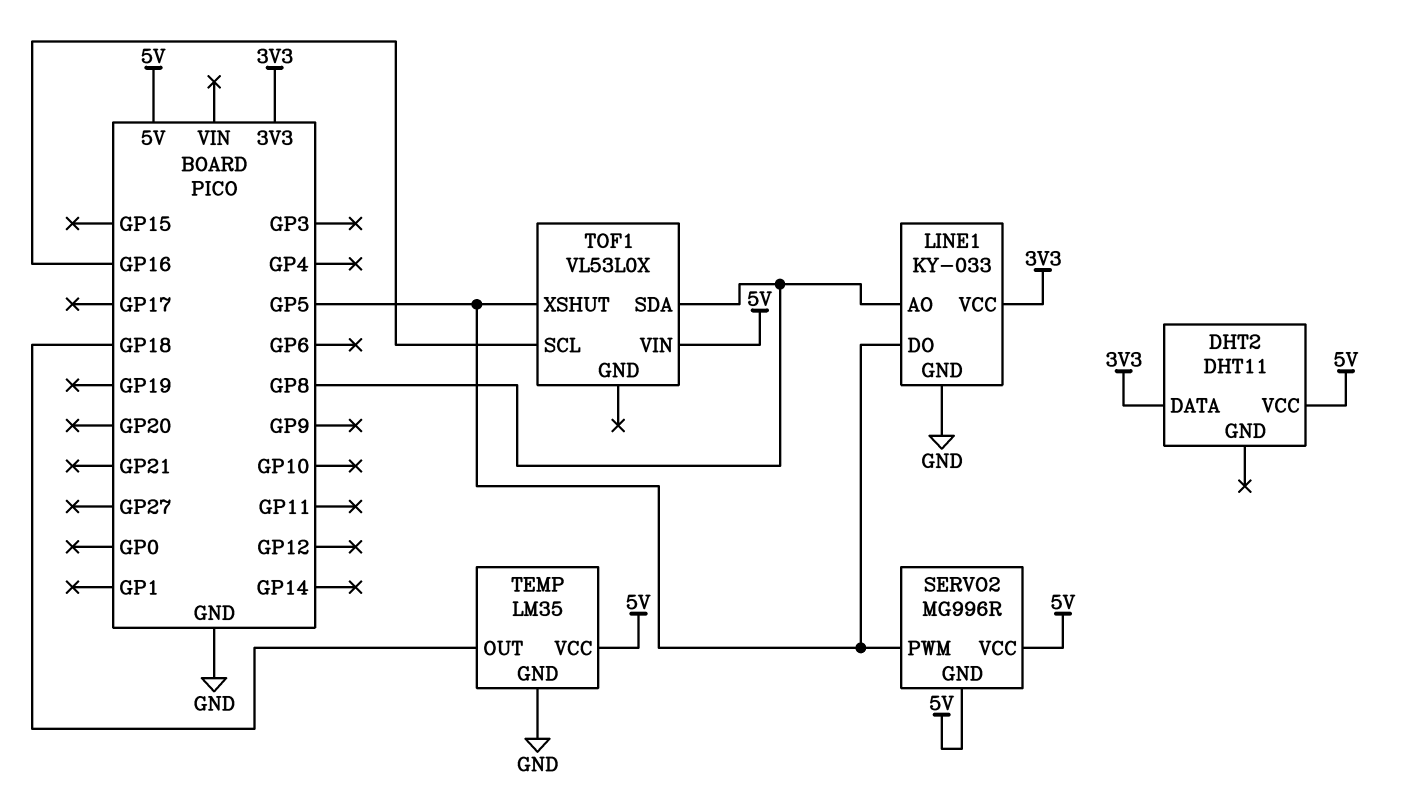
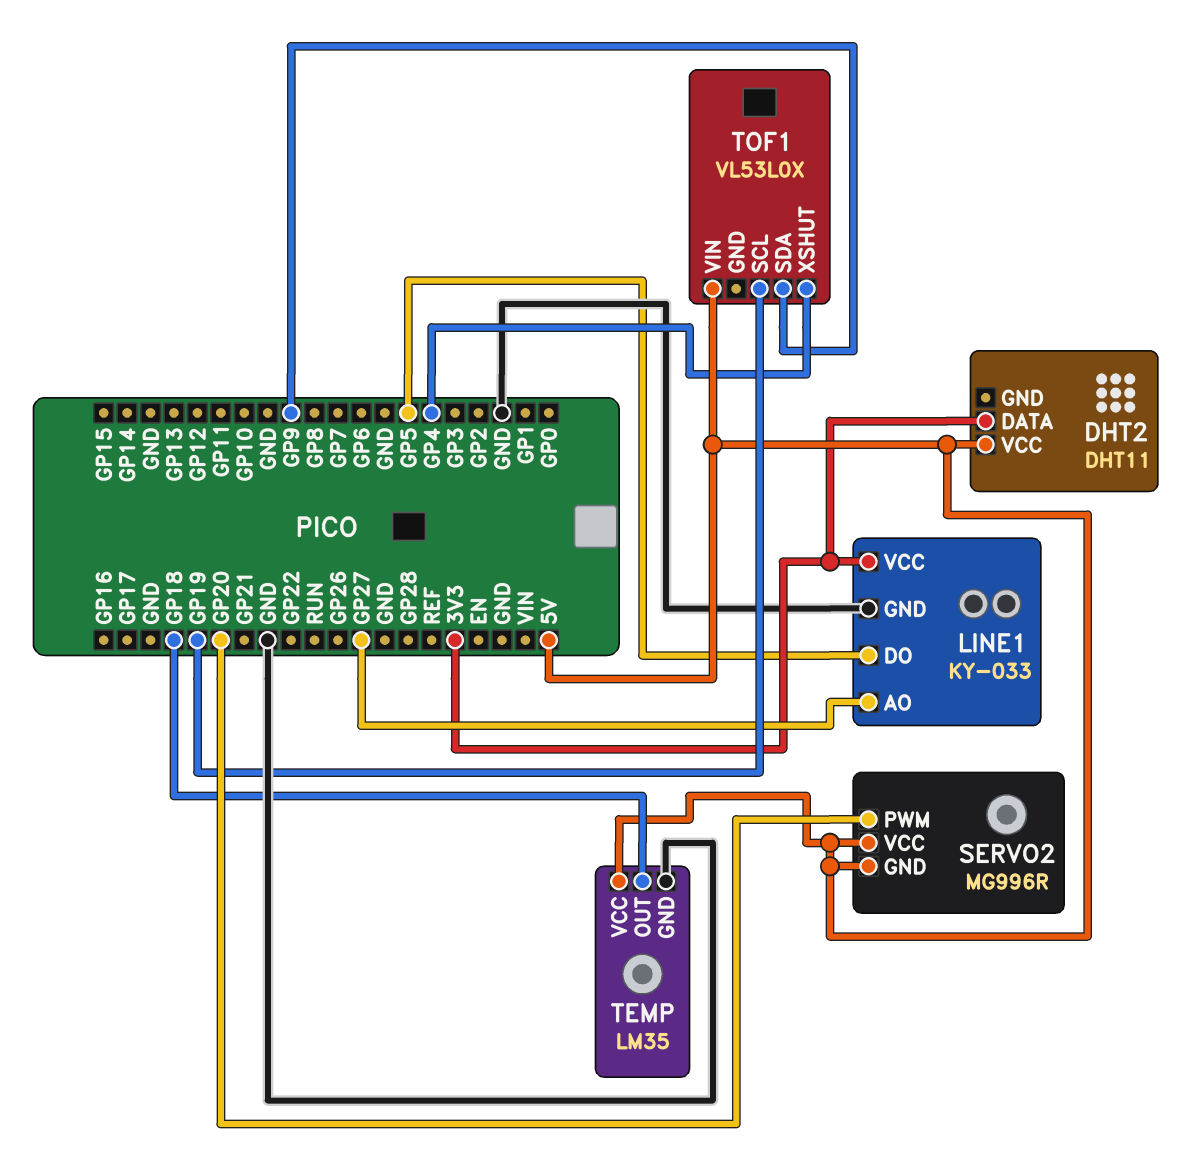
LINE1 pin AO: GP8 -> GP27
SERVO2 pin PWM: GP5 -> GP20
TOF1 pin SCL: GP16 -> GP19
TOF1 pin SDA: GP8 -> GP9
TOF1 pin XSHUT: GP5 -> GP4

